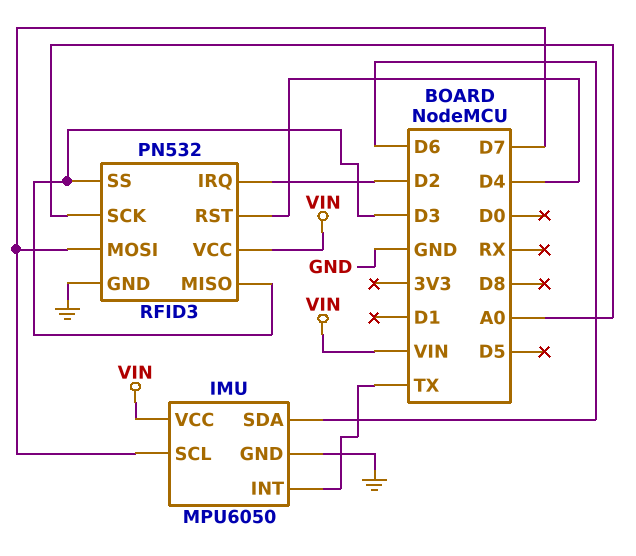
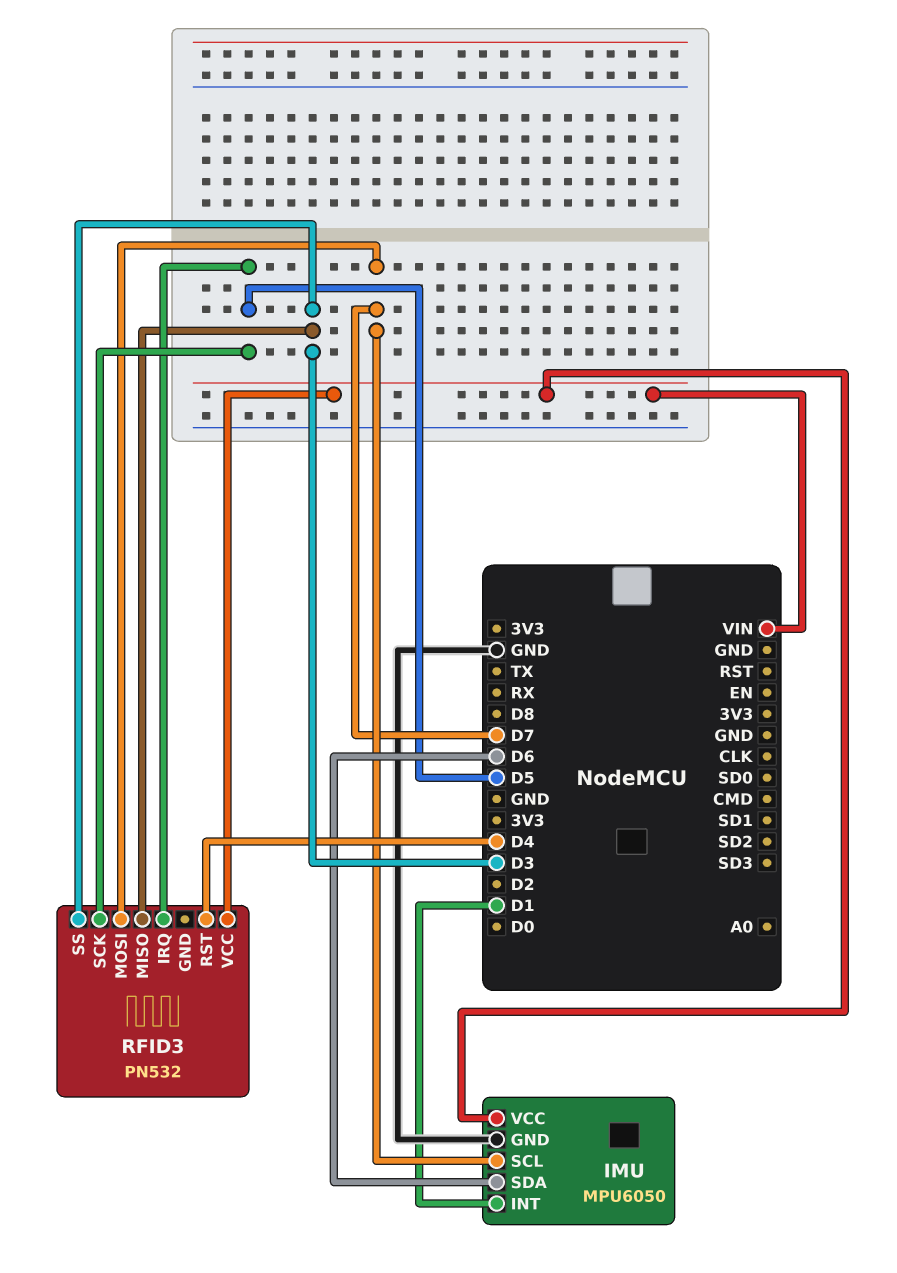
IMU pin INT: TX -> D1
RFID3 pin GND: GND -> none
RFID3 pin IRQ: D2 -> D5
RFID3 pin SCK: A0 -> D5

